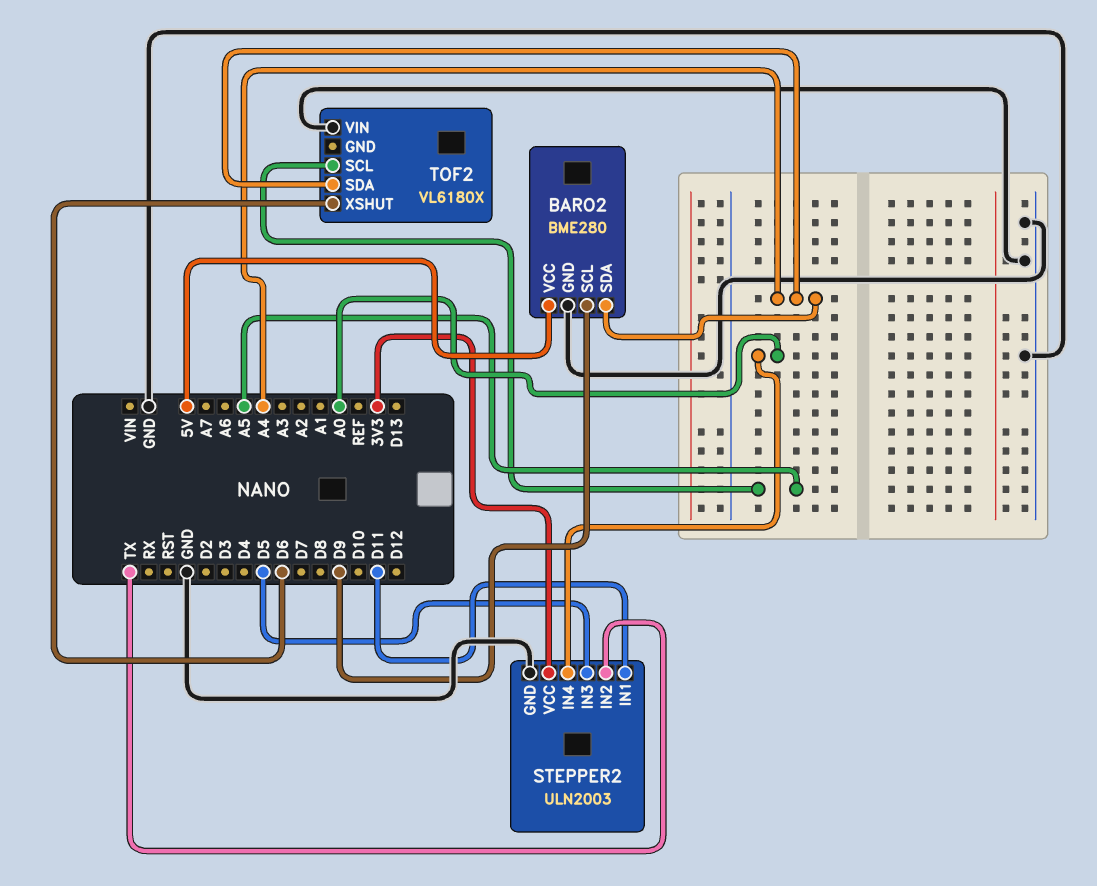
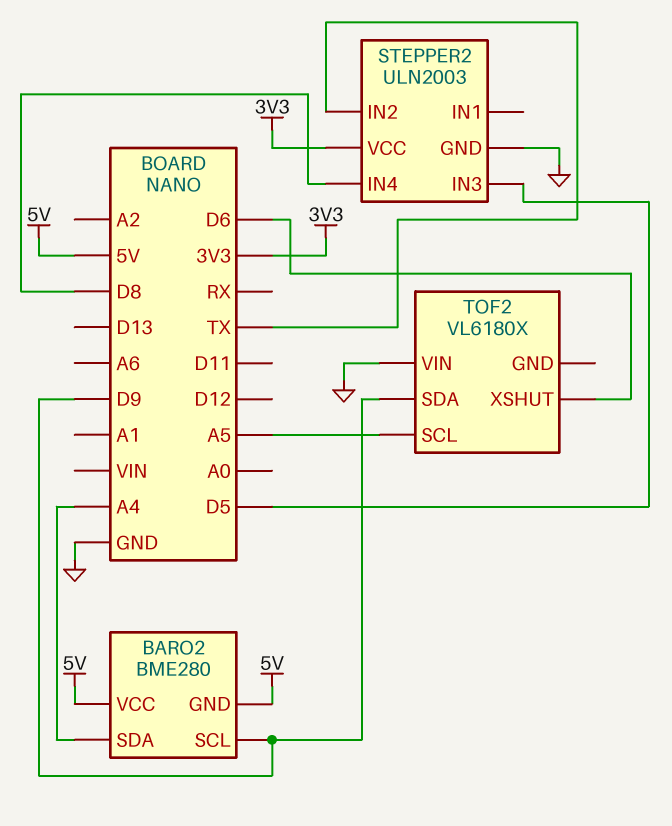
BARO2 pin GND: GND -> 5V
STEPPER2 pin IN1: D11 -> none
STEPPER2 pin IN4: A0 -> D8
TOF2 pin SDA: A4 -> D9

